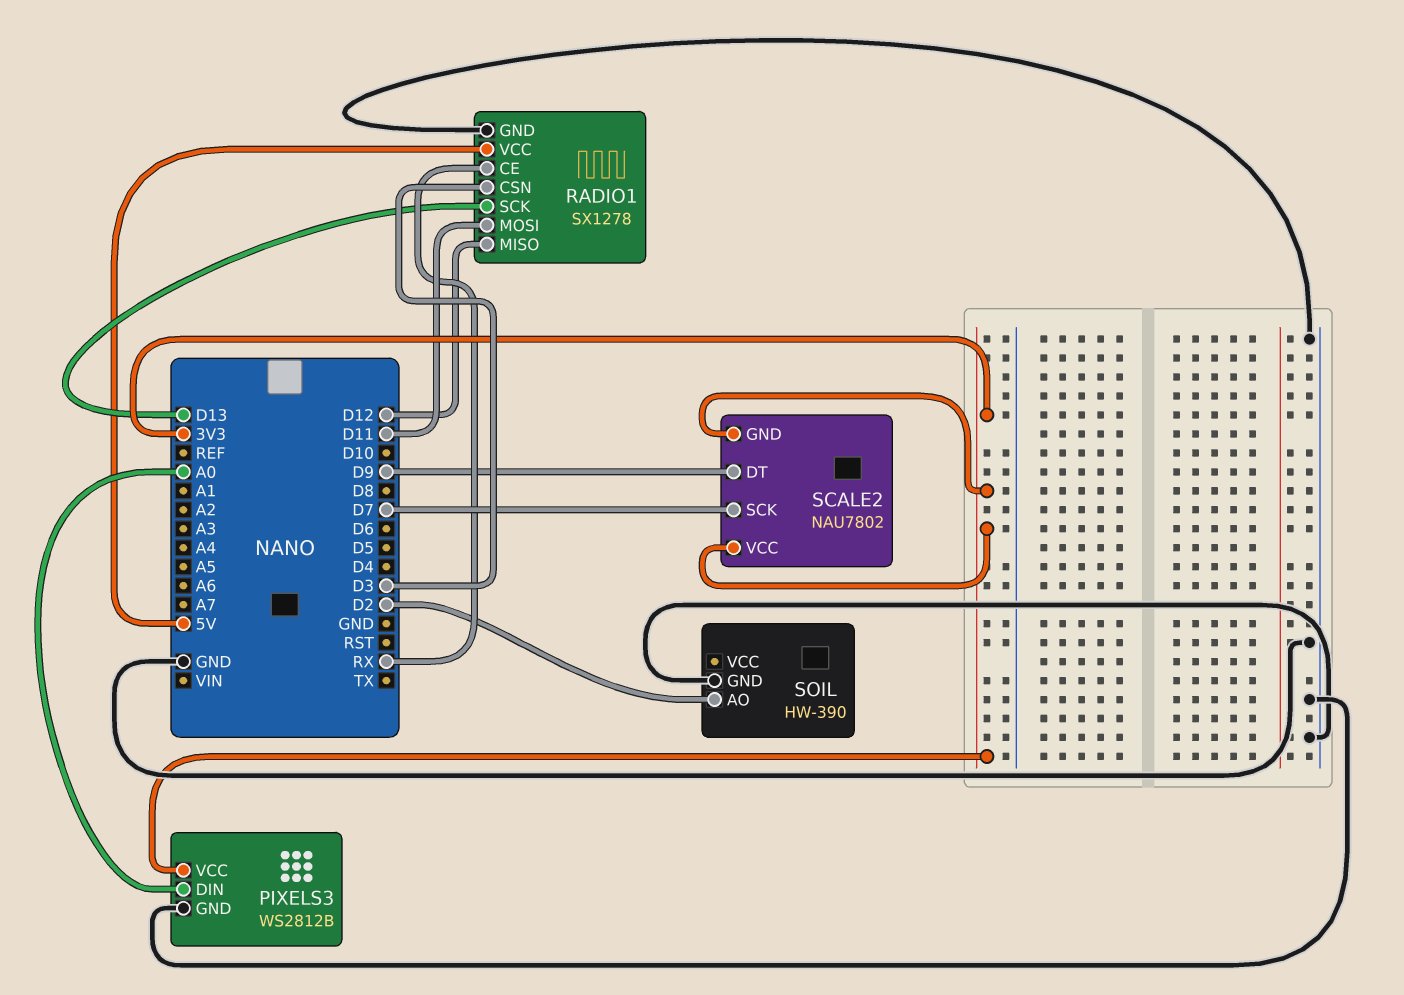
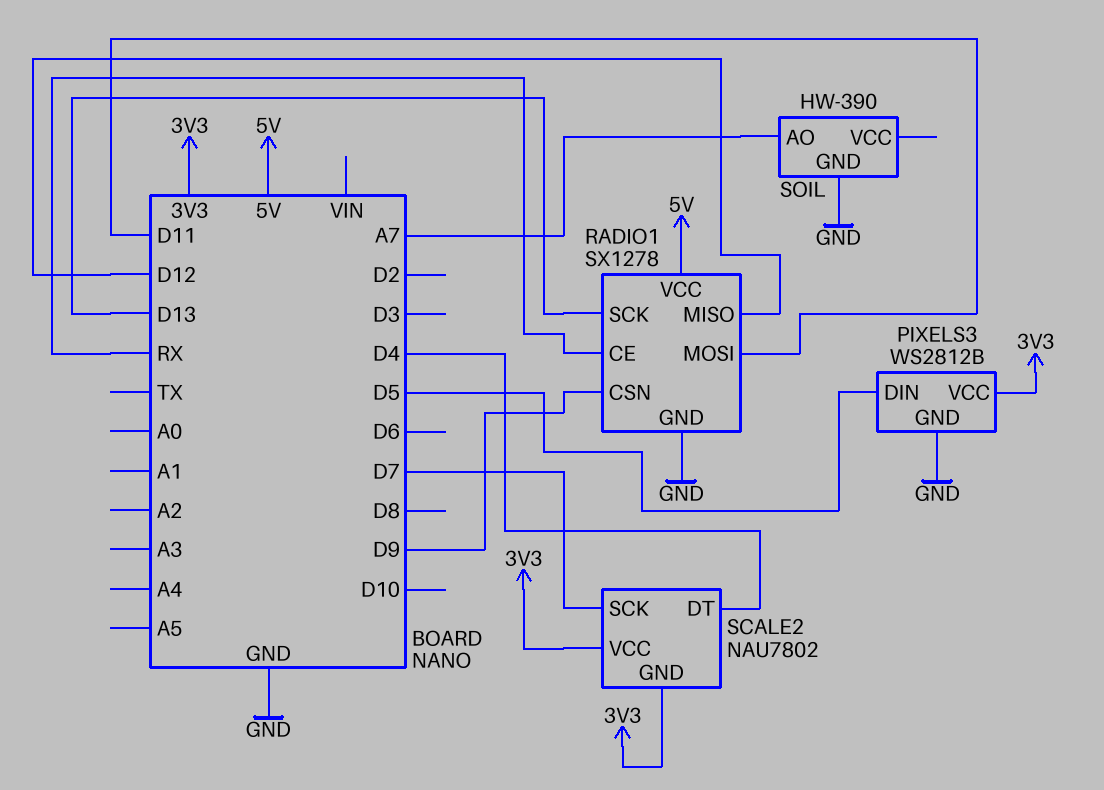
PIXELS3 pin DIN: A0 -> D5
RADIO1 pin CSN: D3 -> D9
SCALE2 pin DT: D9 -> D4
SOIL pin AO: D2 -> A7

